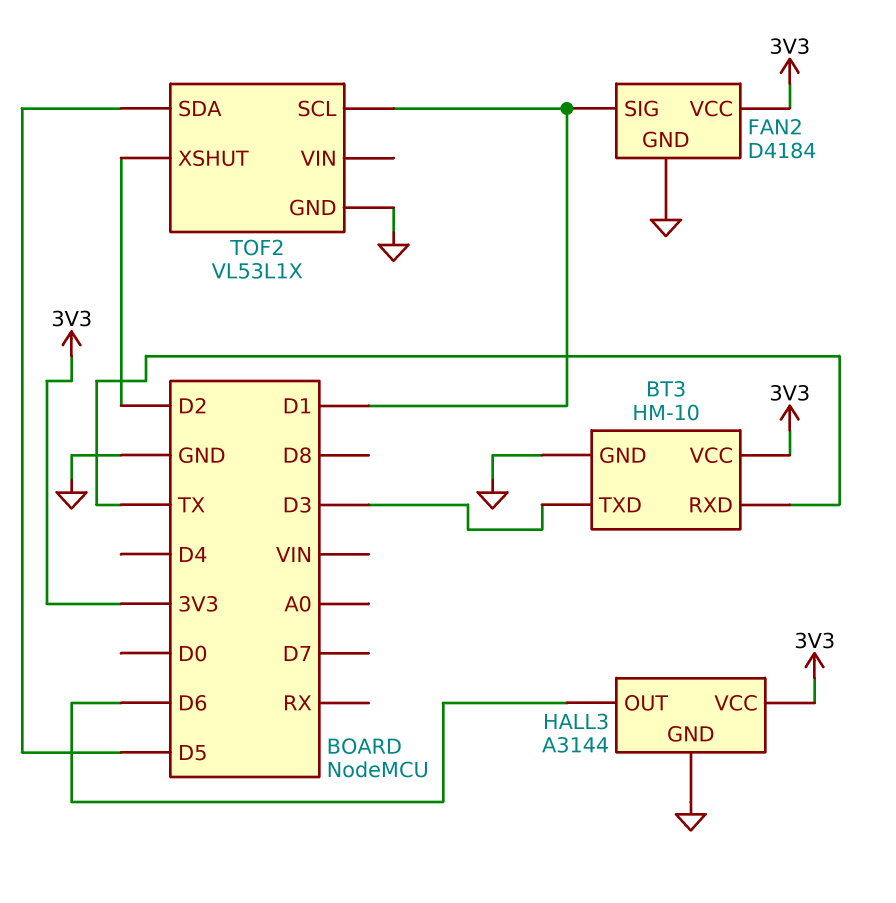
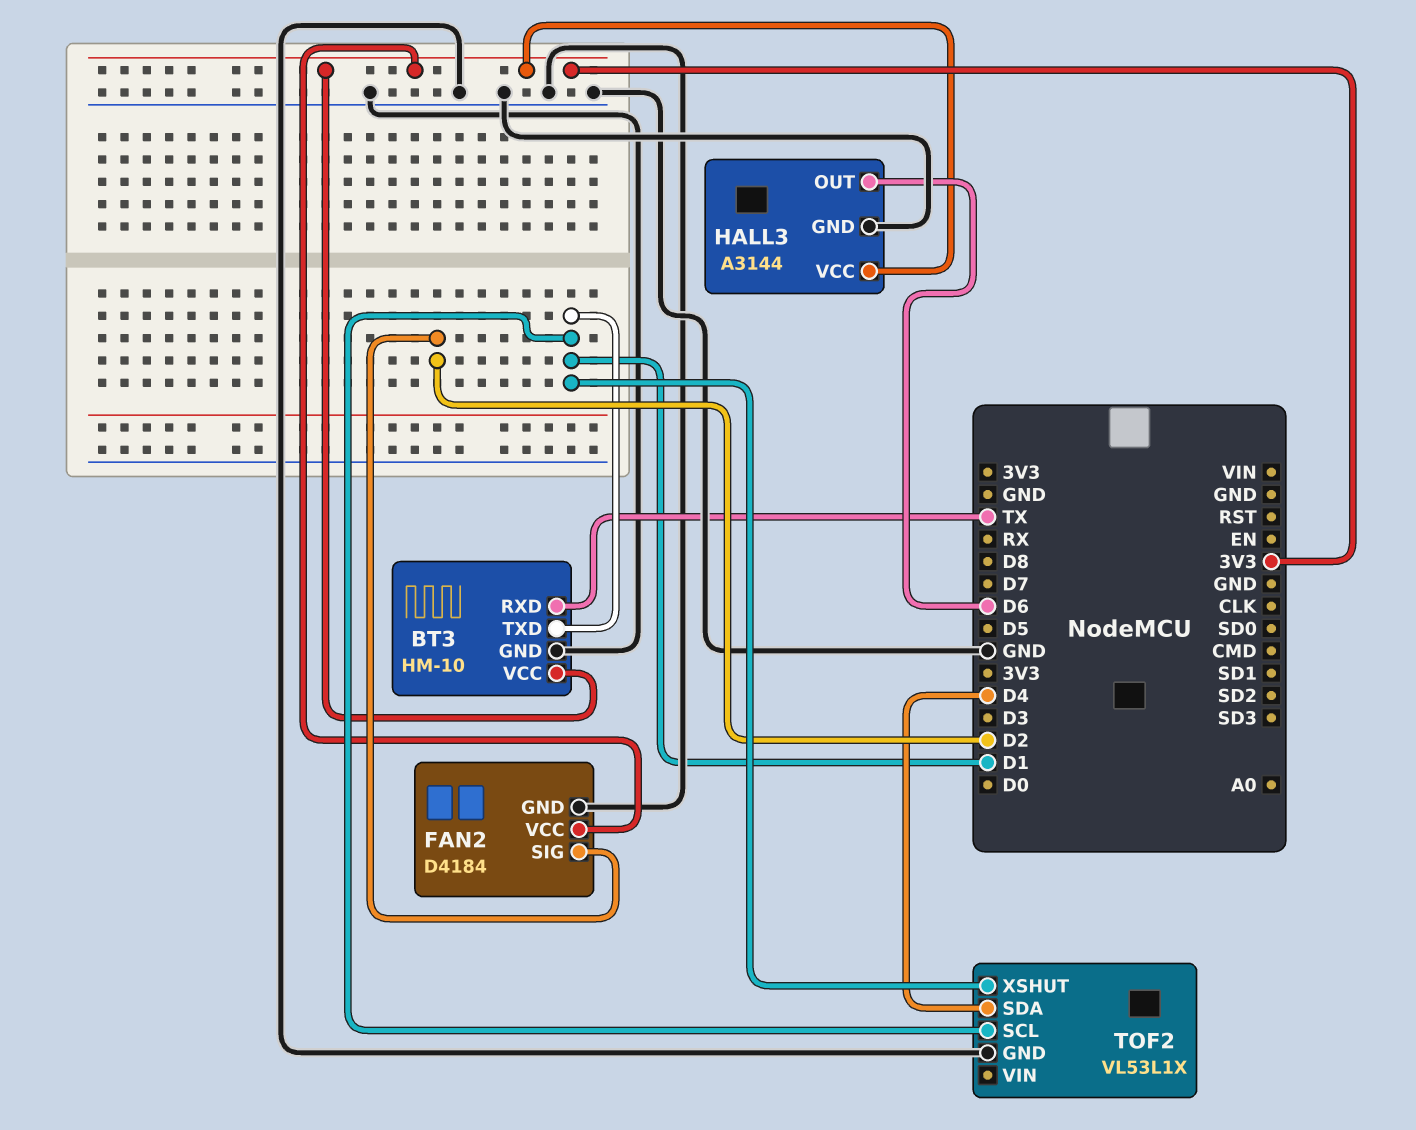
BT3 pin TXD: D3 -> D1
FAN2 pin SIG: D1 -> D2
TOF2 pin SDA: D5 -> D4
TOF2 pin XSHUT: D2 -> D1

